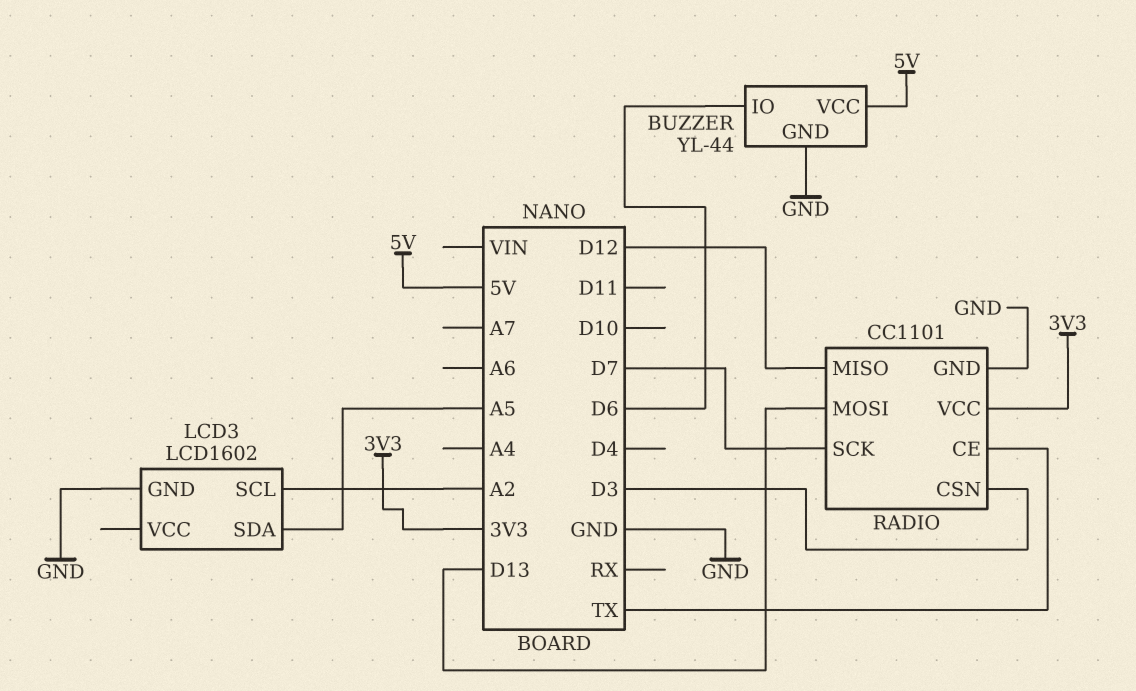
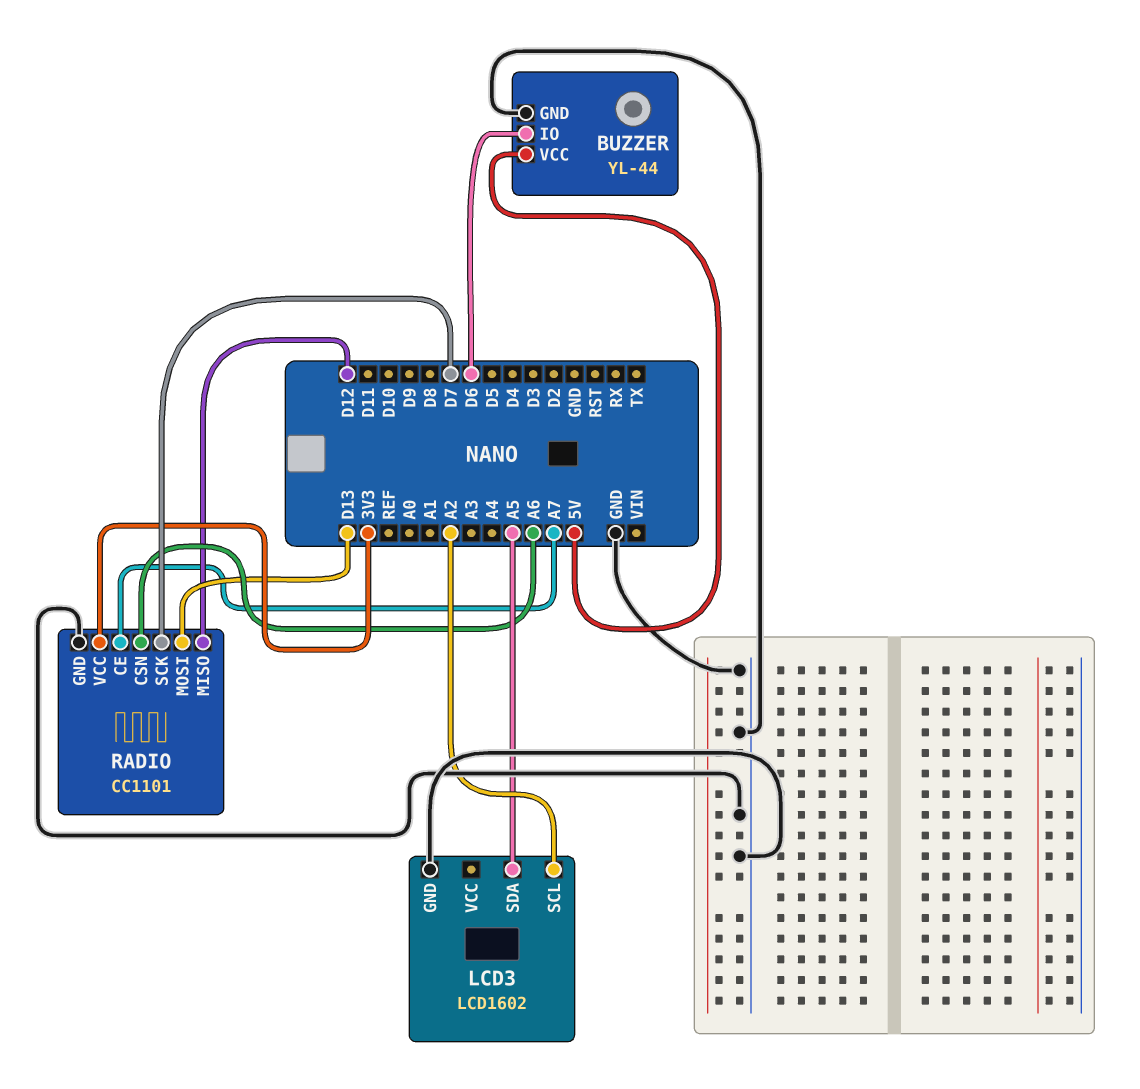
RADIO pin CE: TX -> A7
RADIO pin CSN: D3 -> A6

